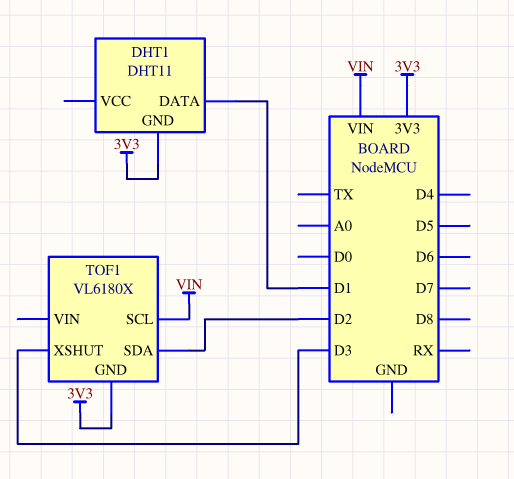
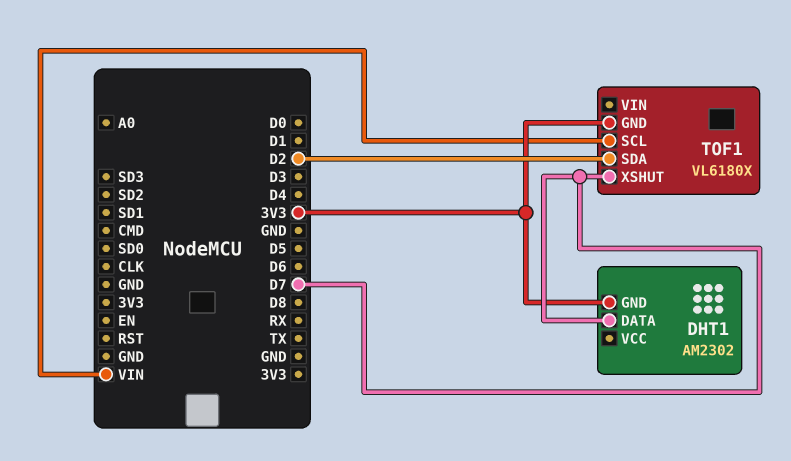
DHT1: DHT11 -> AM2302
DHT1 pin DATA: D1 -> D7
TOF1 pin XSHUT: D3 -> D7

